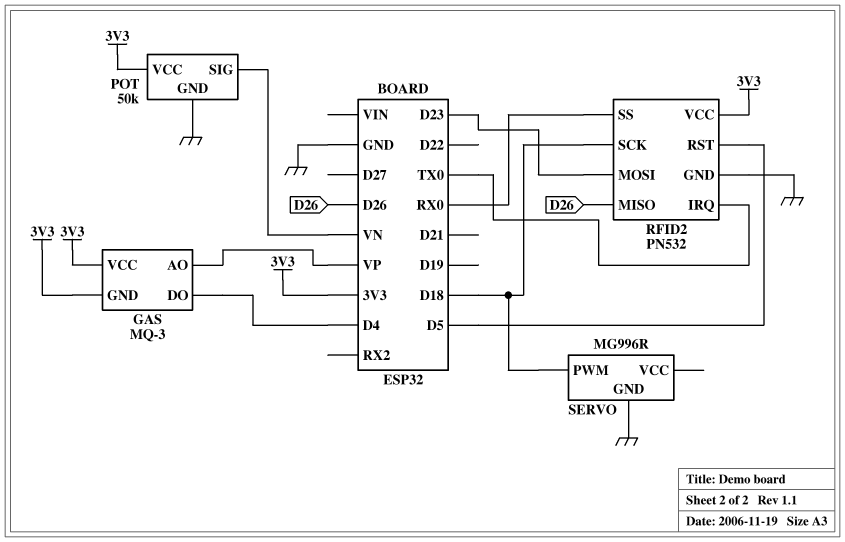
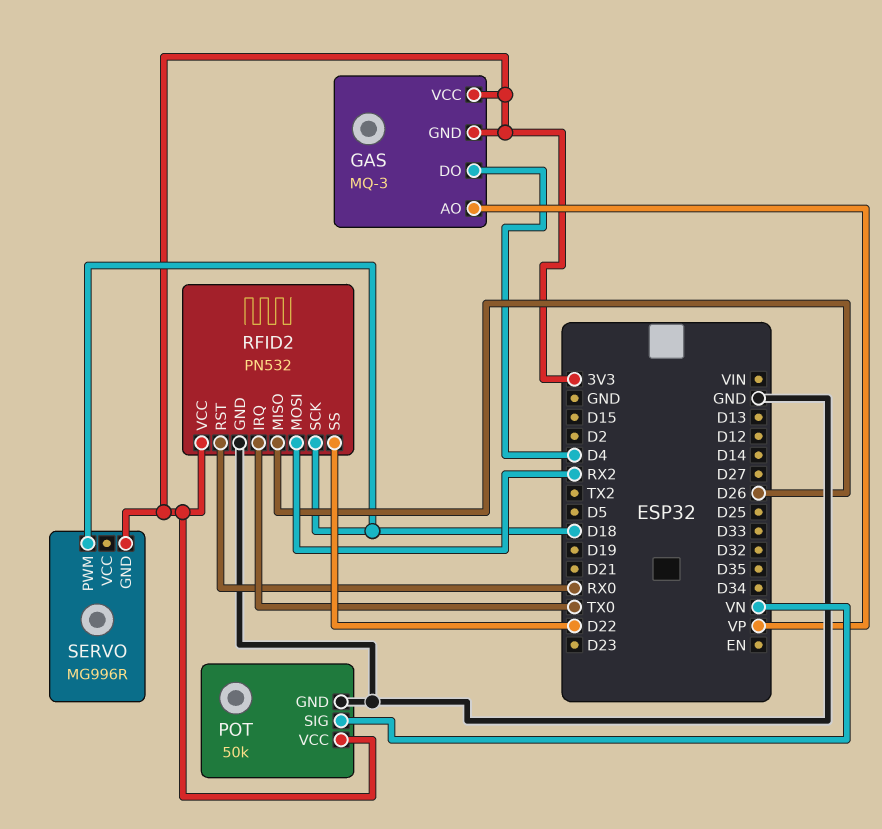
RFID2 pin MOSI: D23 -> RX2
RFID2 pin RST: D5 -> RX0
RFID2 pin SS: RX0 -> D22
SERVO pin GND: GND -> 3V3

